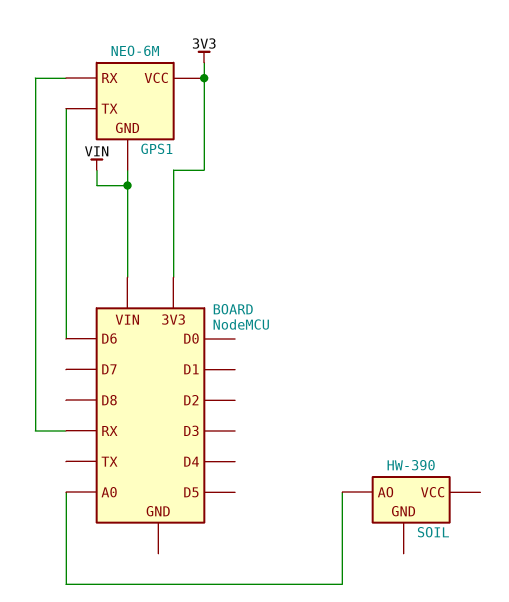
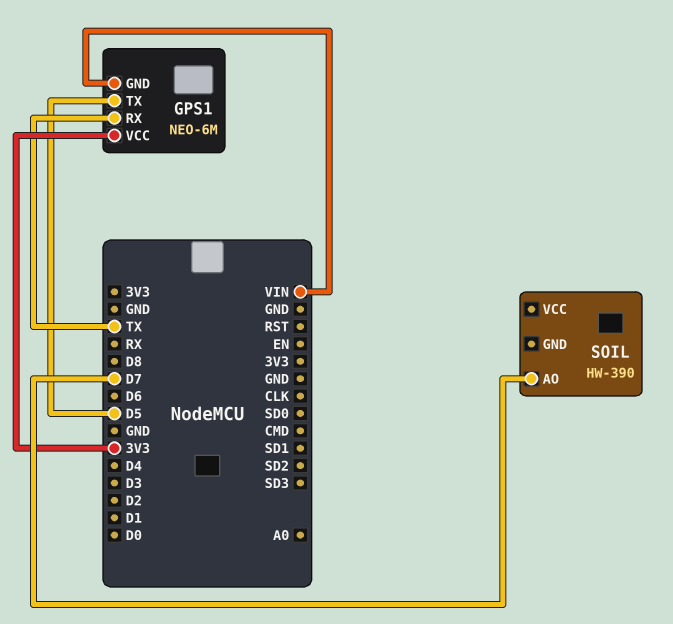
GPS1 pin RX: RX -> TX
GPS1 pin TX: D6 -> D5
SOIL pin AO: A0 -> D7

